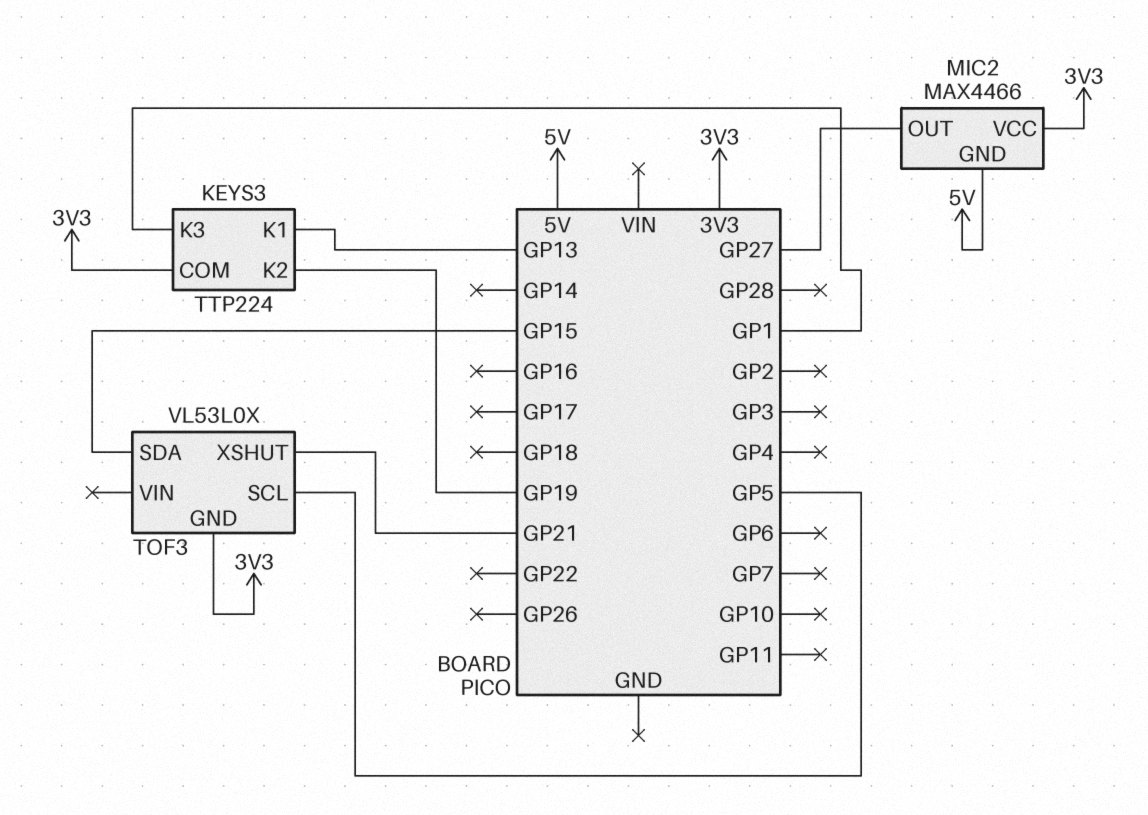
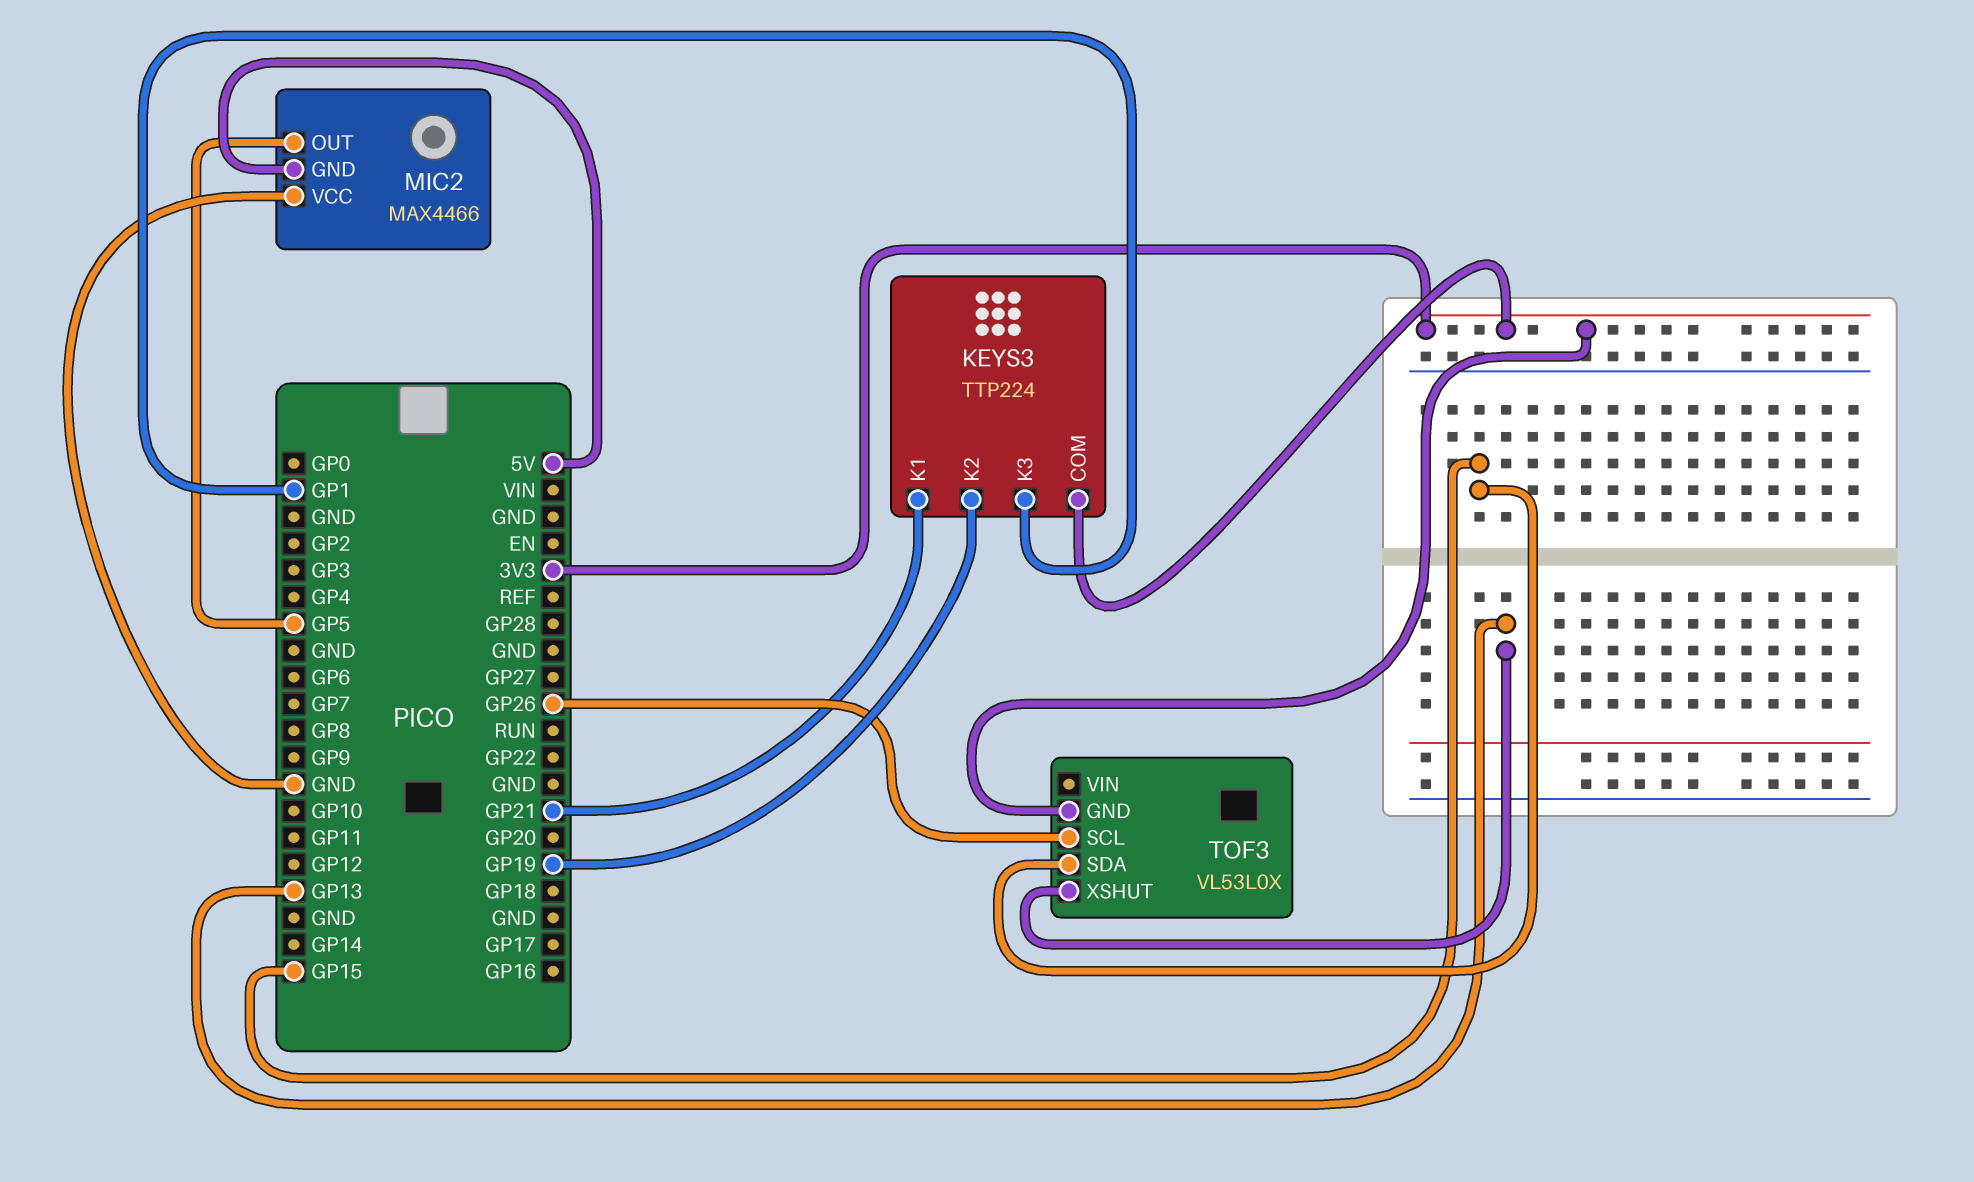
KEYS3 pin K1: GP13 -> GP21
MIC2 pin OUT: GP27 -> GP5
MIC2 pin VCC: 3V3 -> GND
TOF3 pin SCL: GP5 -> GP26
TOF3 pin XSHUT: GP21 -> GP13

